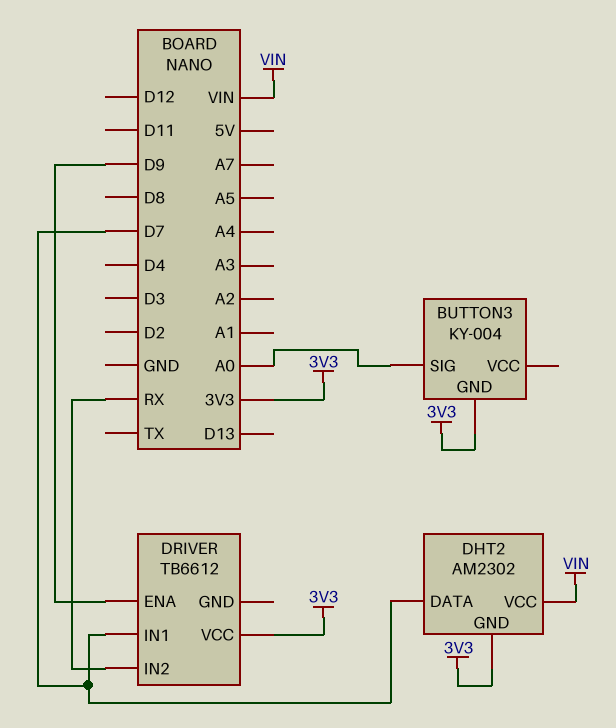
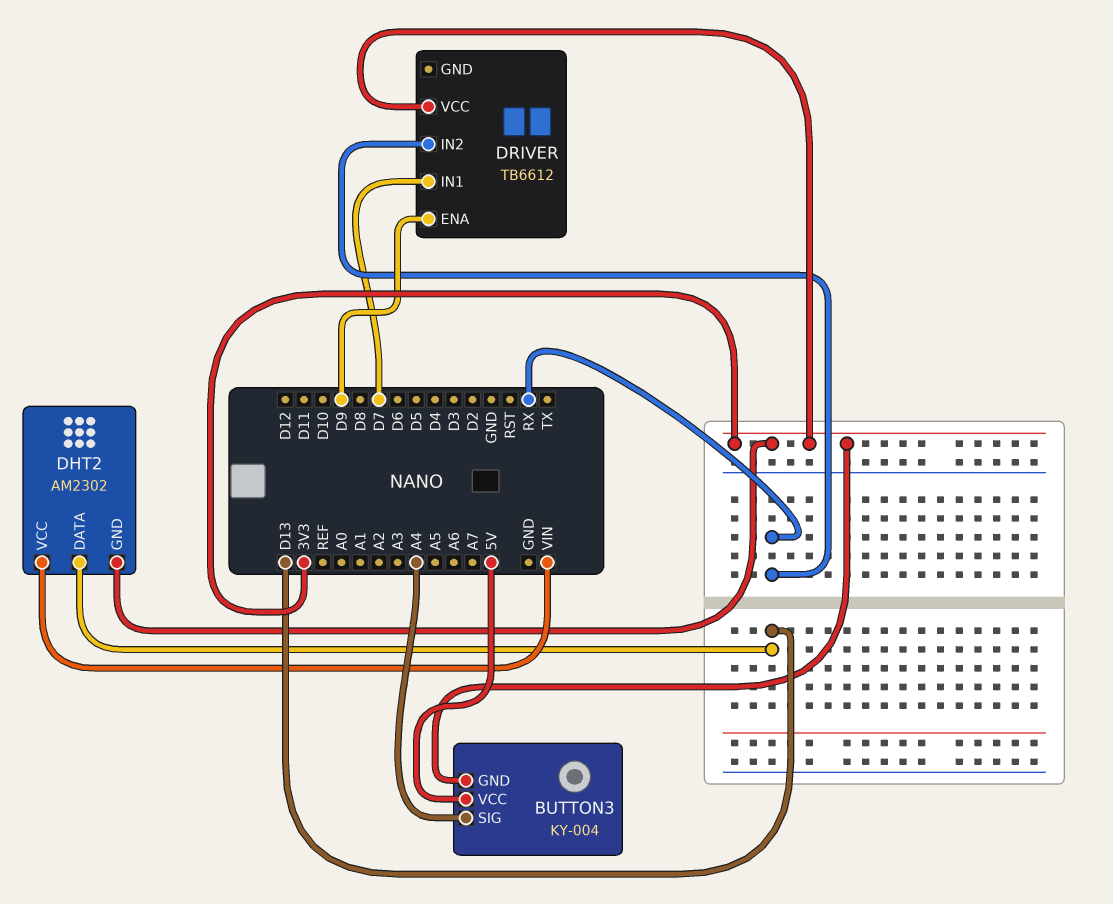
BUTTON3 pin SIG: A0 -> A4
BUTTON3 pin VCC: none -> 5V
DHT2 pin DATA: D7 -> D13

